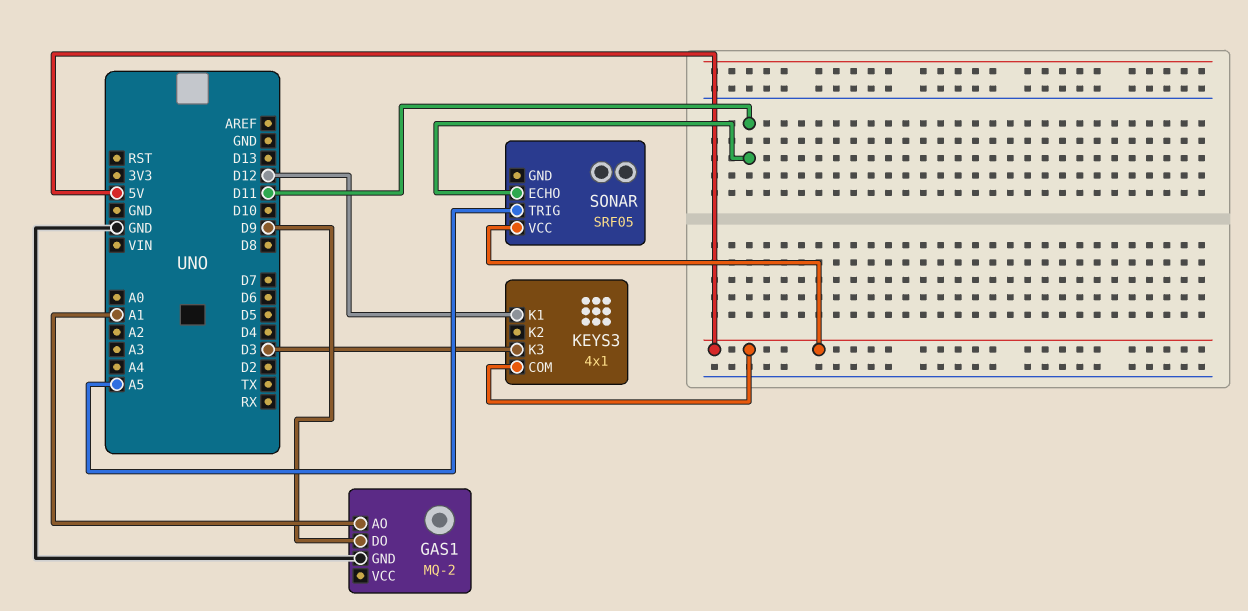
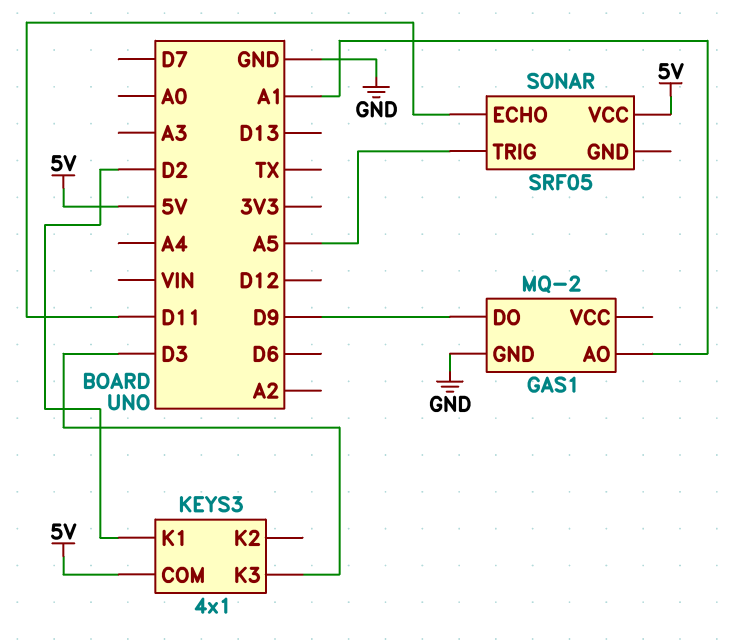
KEYS3 pin K1: D12 -> D2

